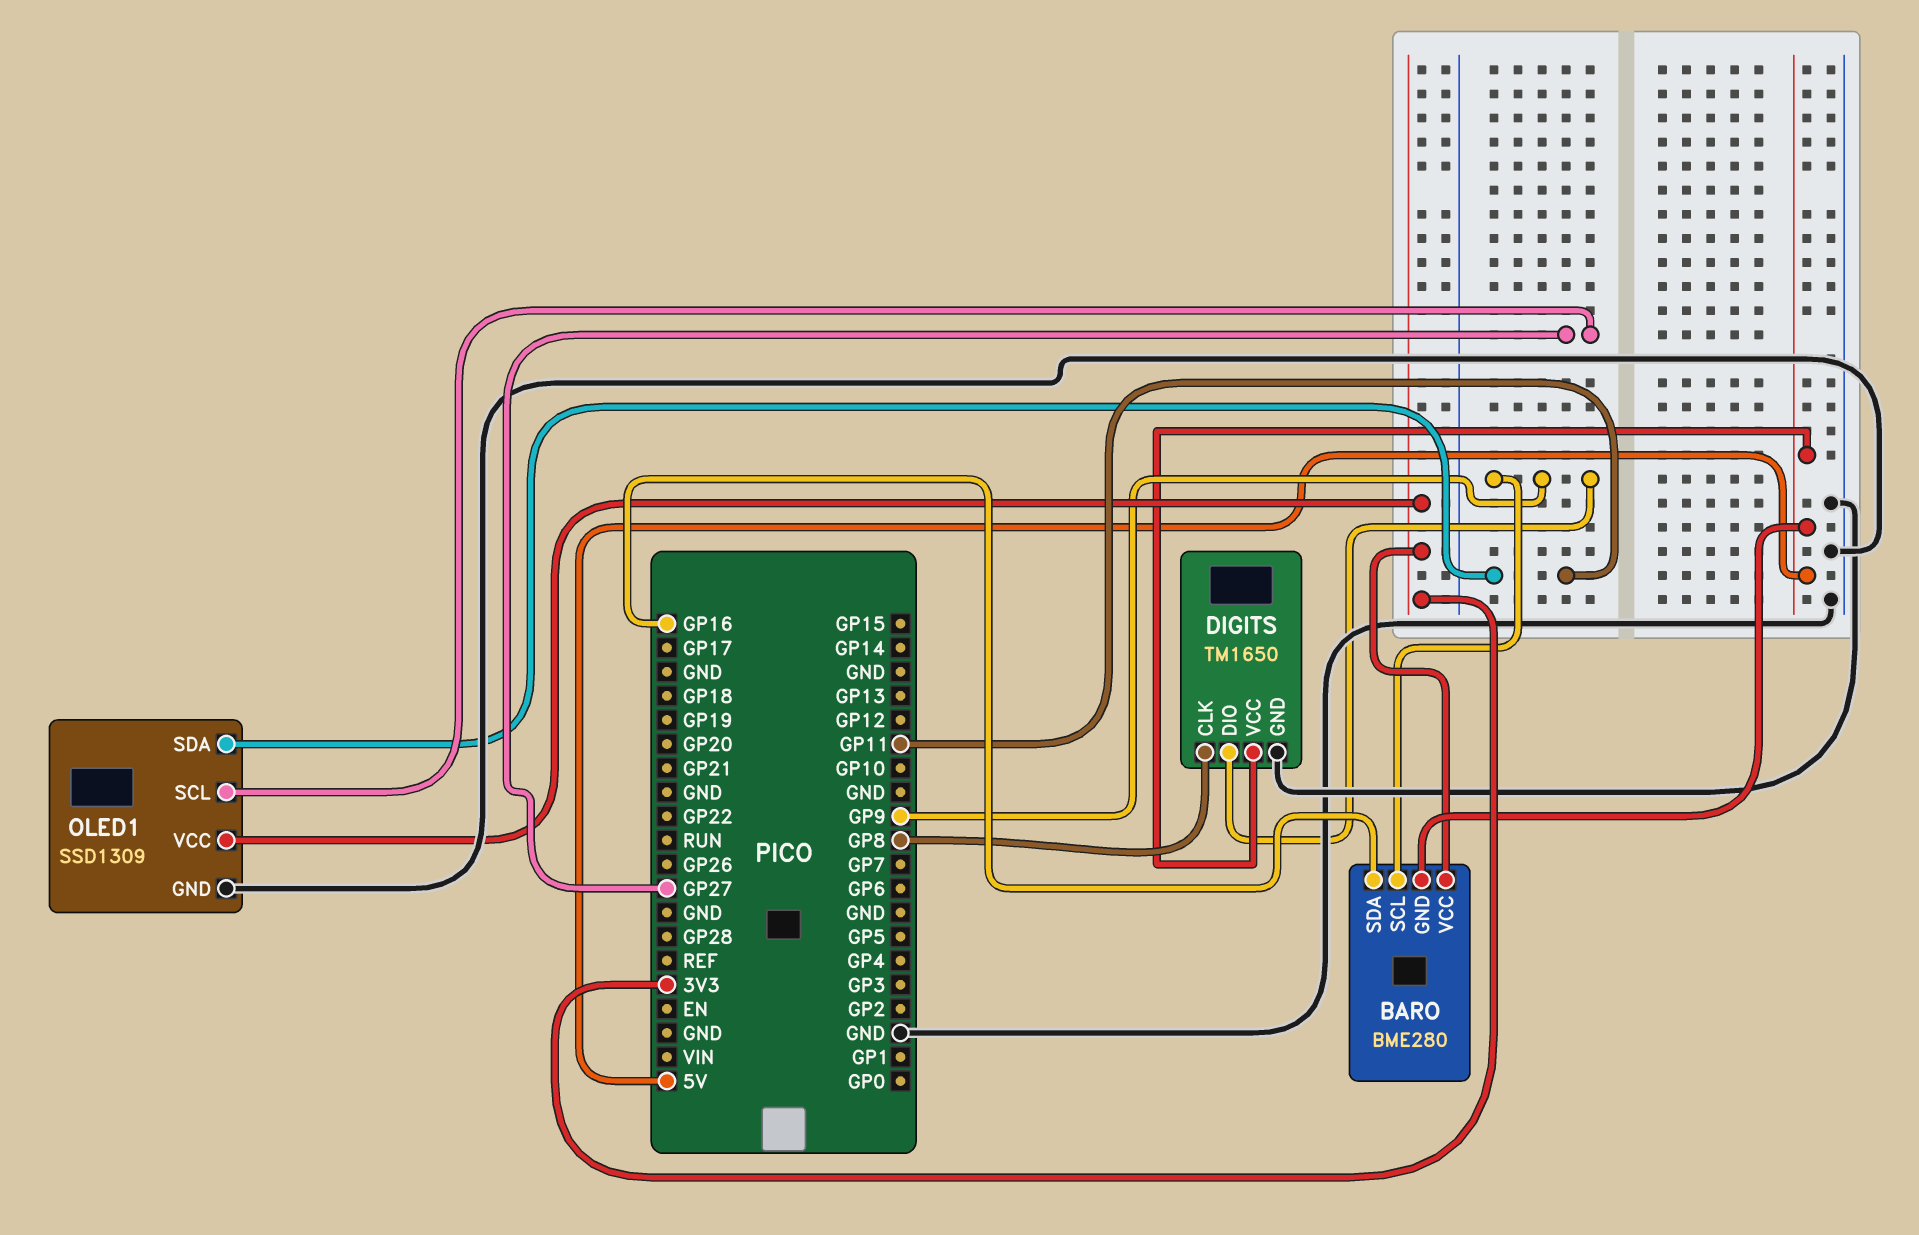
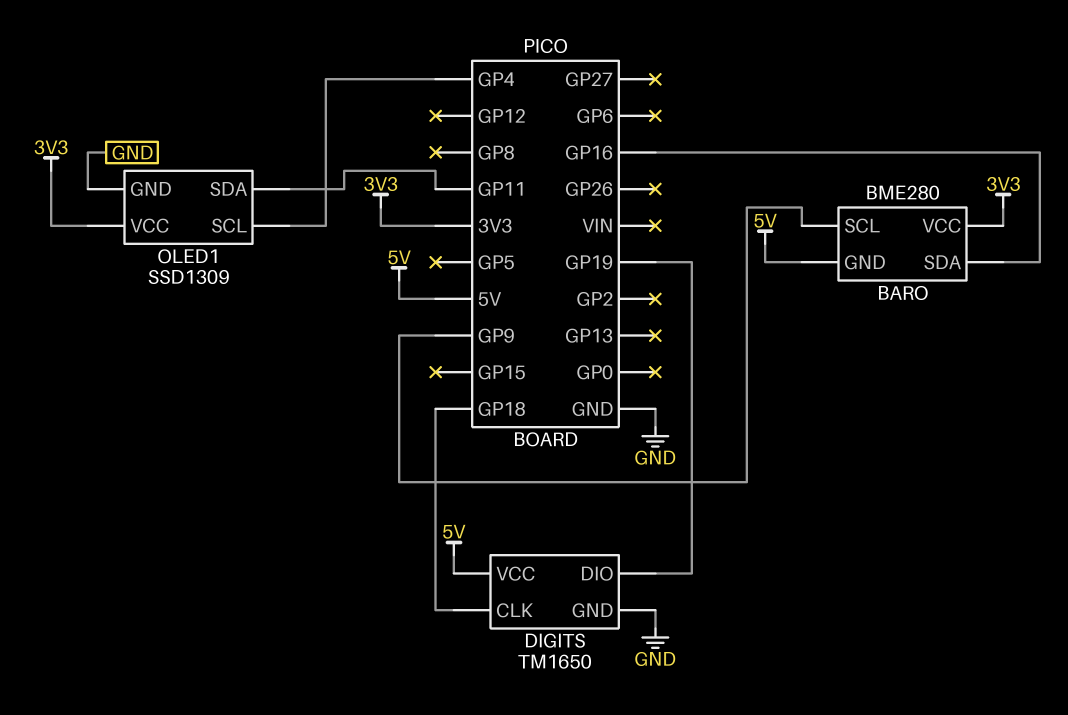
DIGITS pin CLK: GP8 -> GP18
DIGITS pin DIO: GP9 -> GP19
OLED1 pin SCL: GP27 -> GP4

